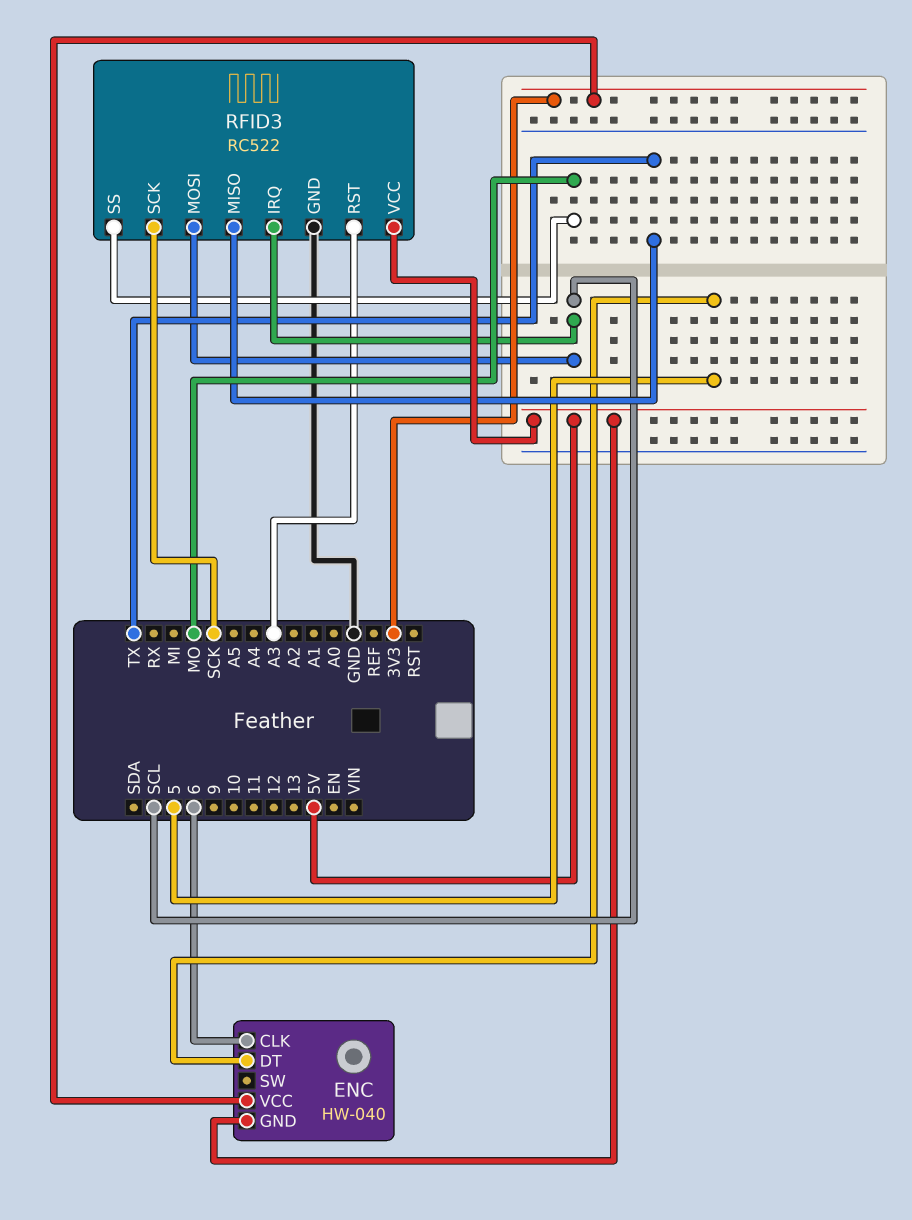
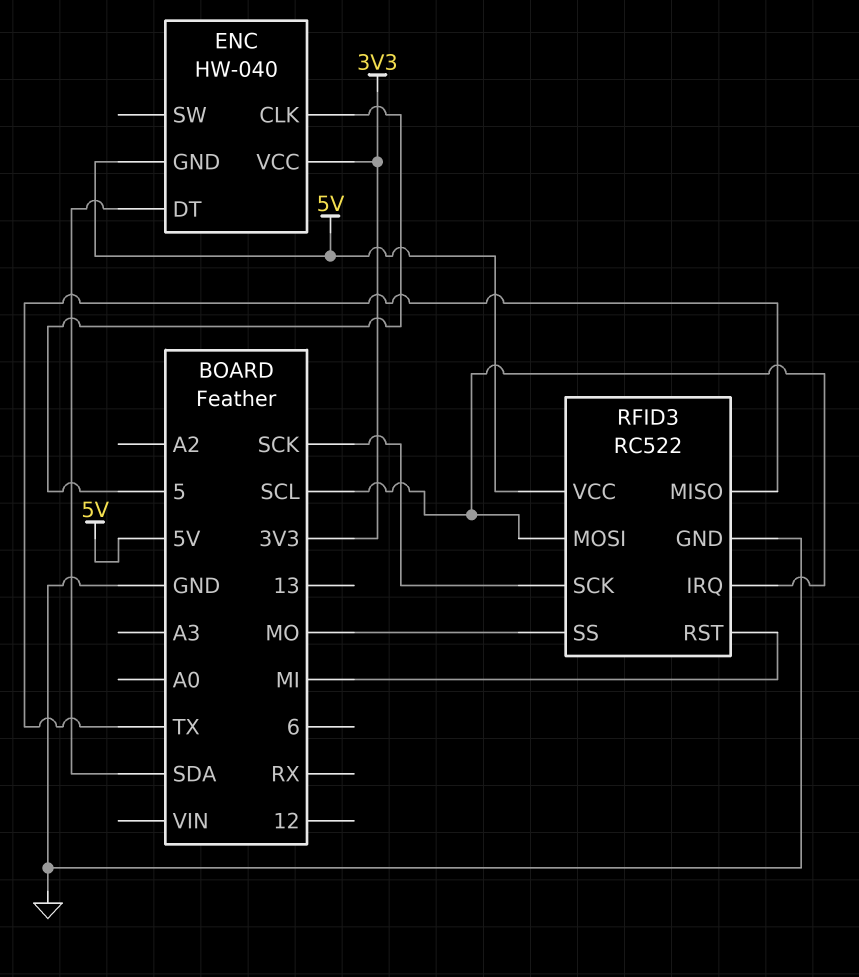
ENC pin CLK: 6 -> 5
ENC pin DT: 5 -> SDA
RFID3 pin RST: A3 -> MI

